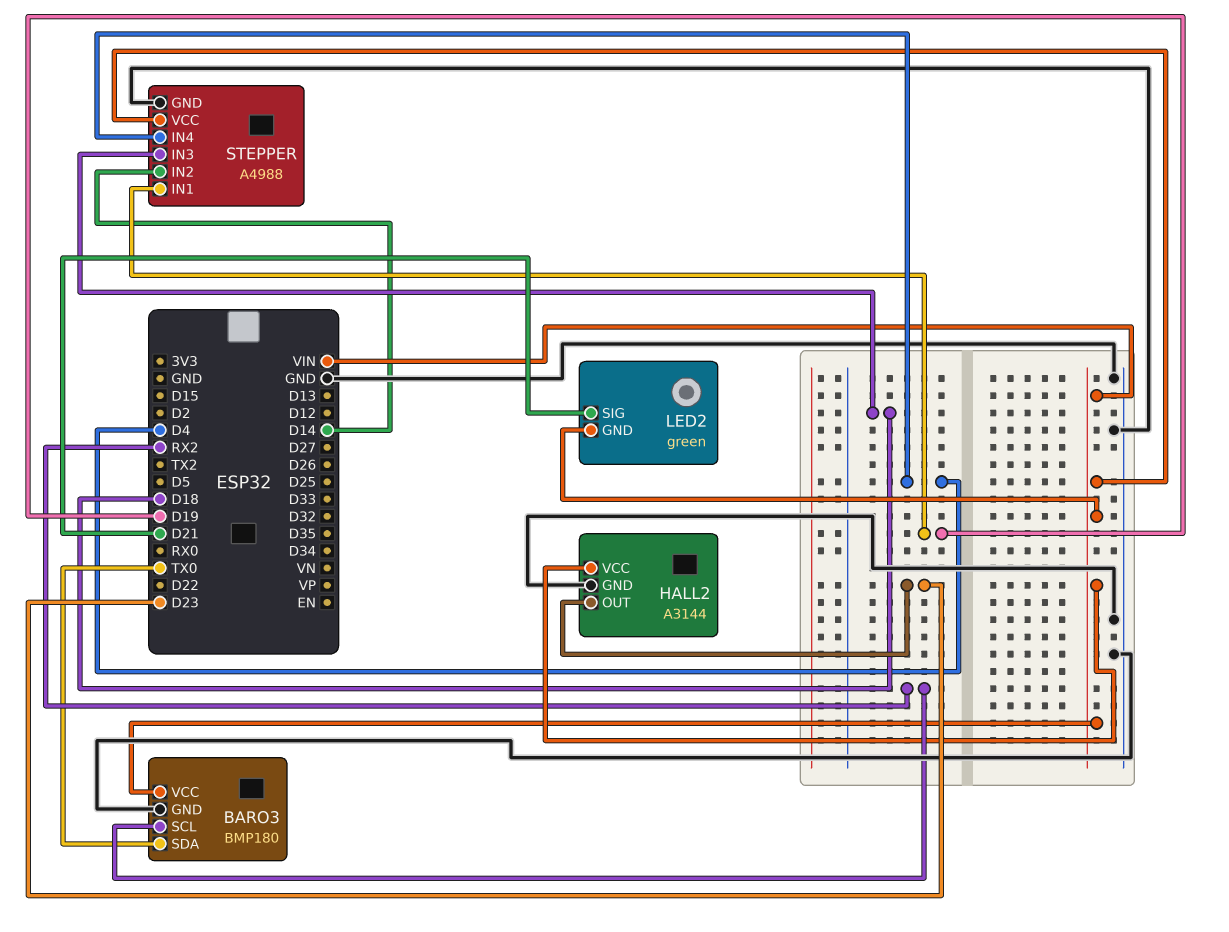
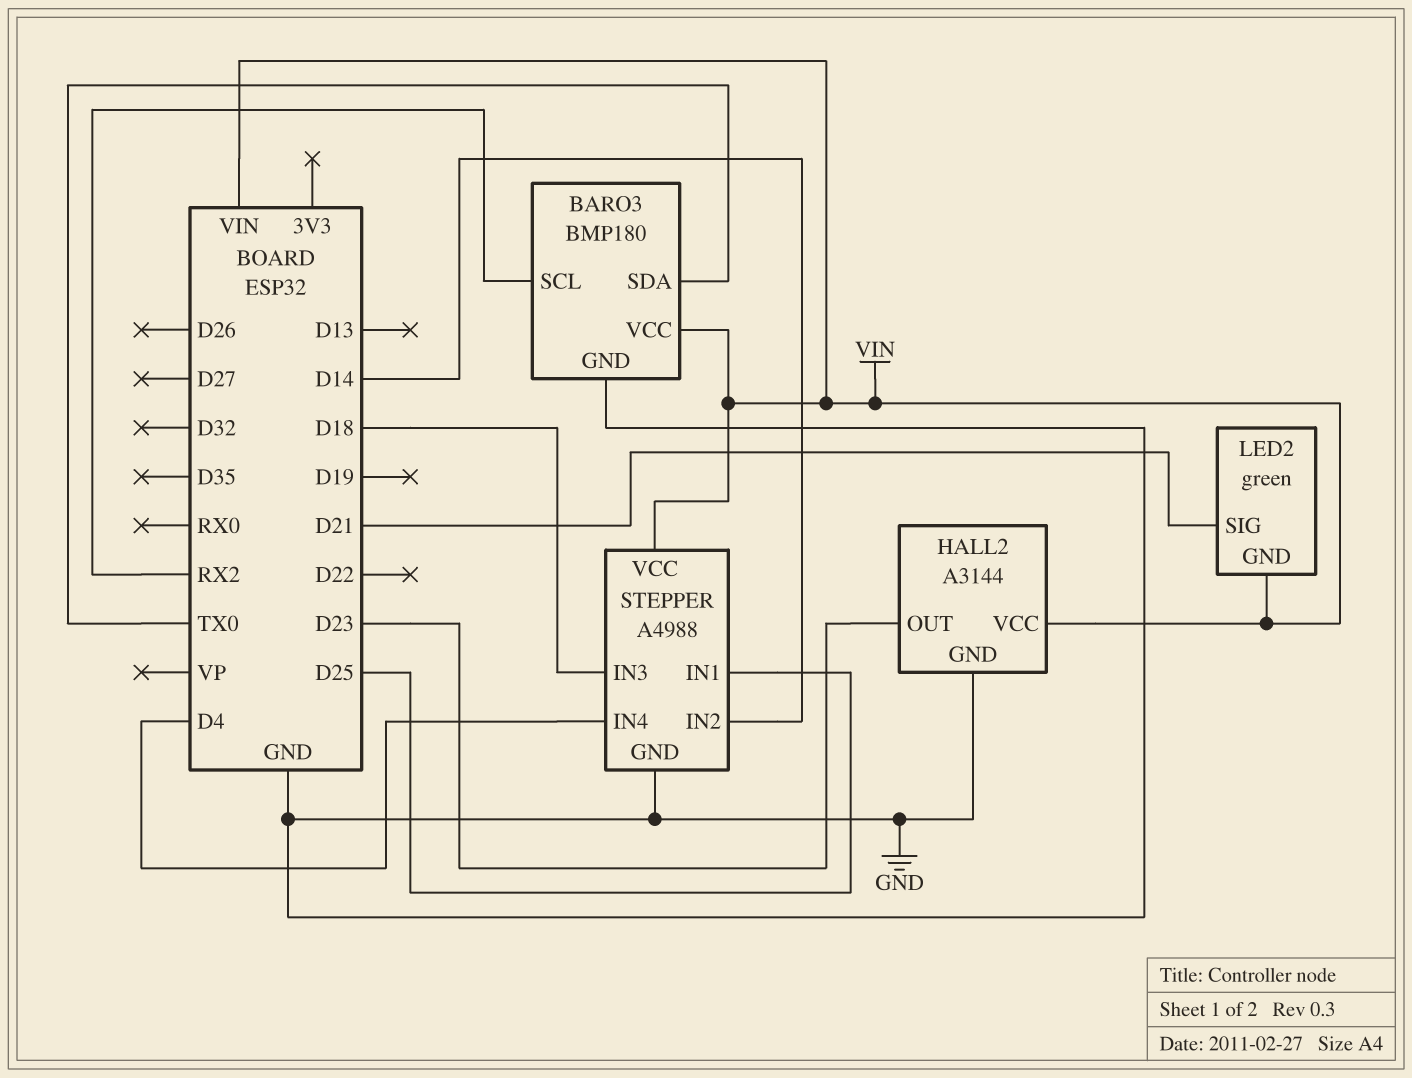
STEPPER pin IN1: D19 -> D25

